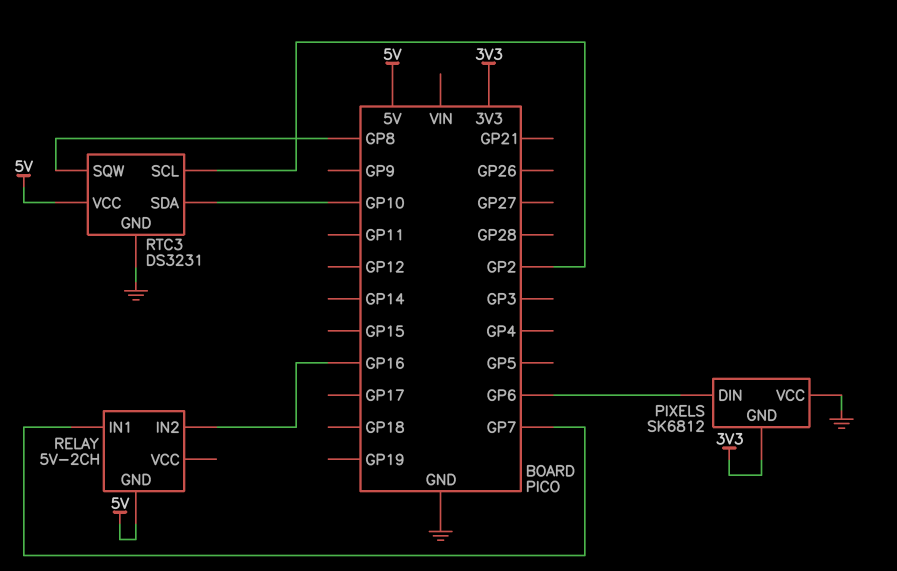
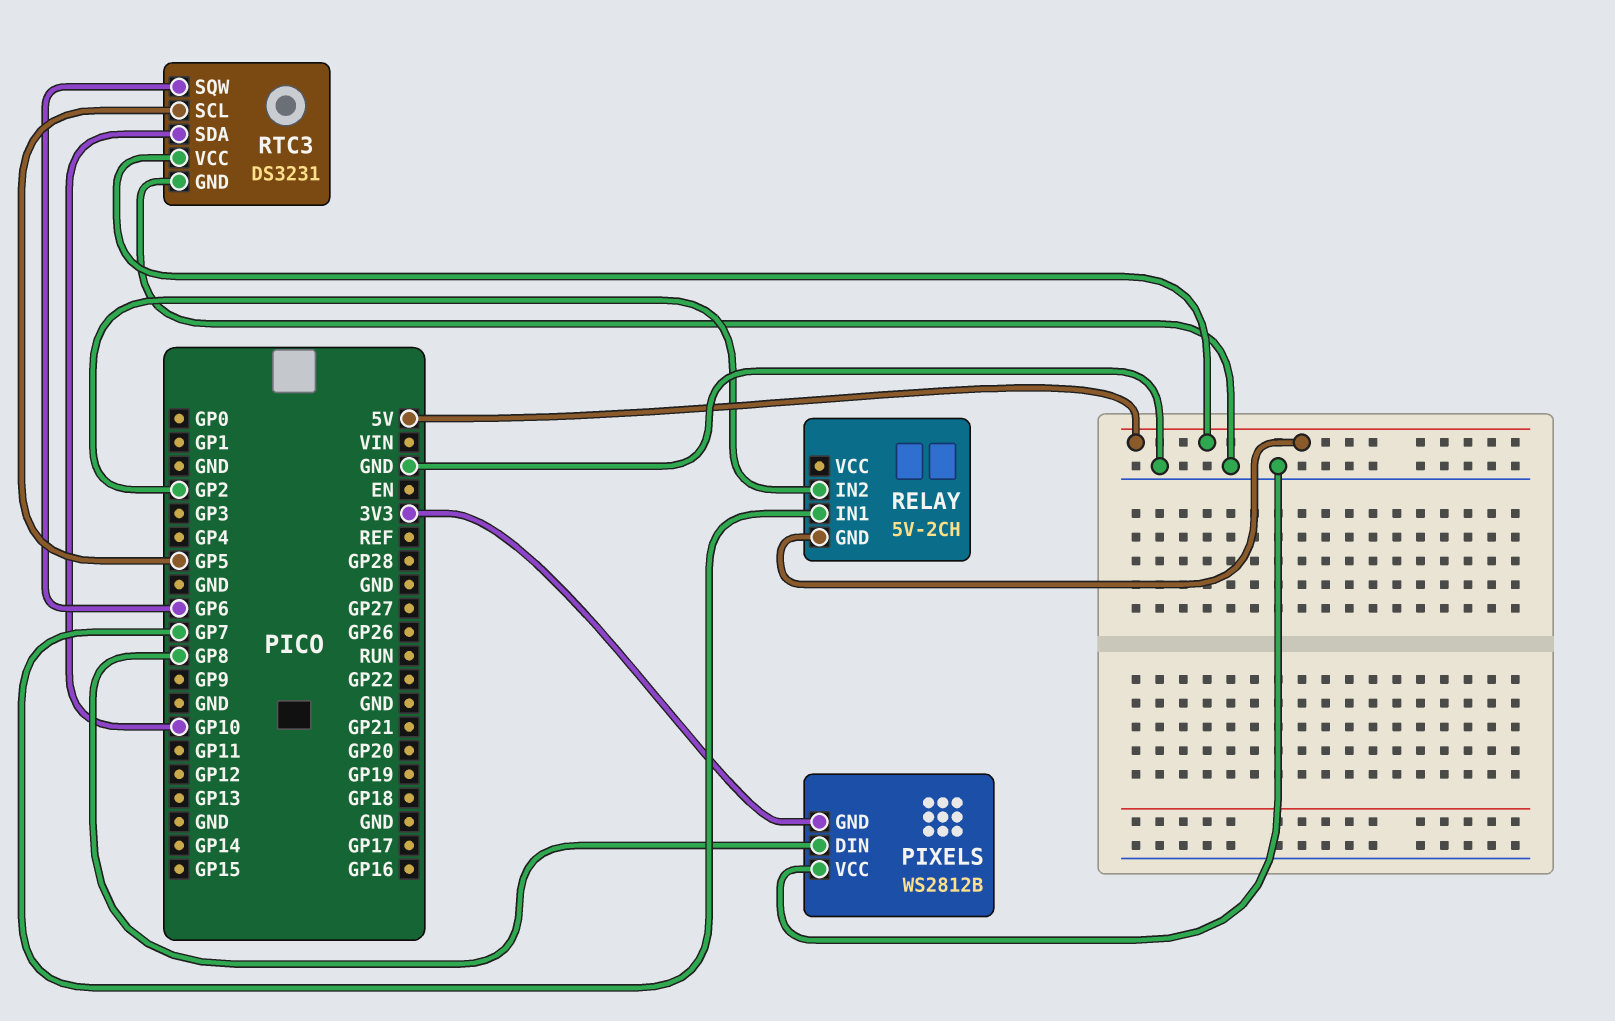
PIXELS: SK6812 -> WS2812B
PIXELS pin DIN: GP6 -> GP8
RELAY pin IN2: GP16 -> GP2
RTC3 pin SCL: GP2 -> GP5
RTC3 pin SQW: GP8 -> GP6

